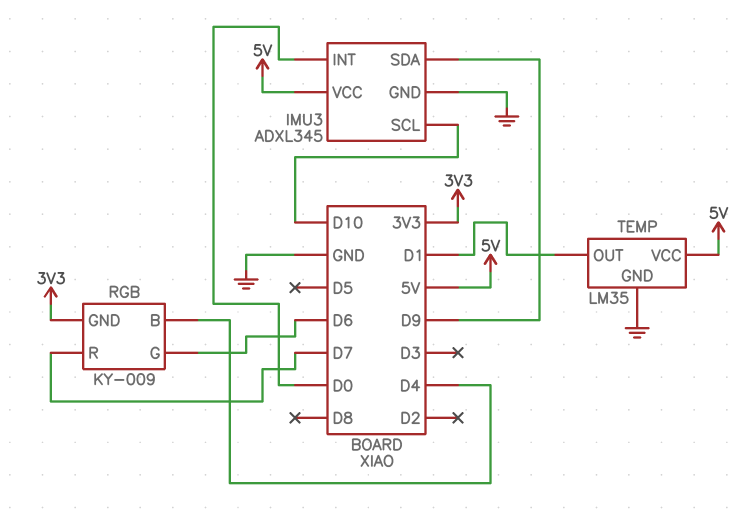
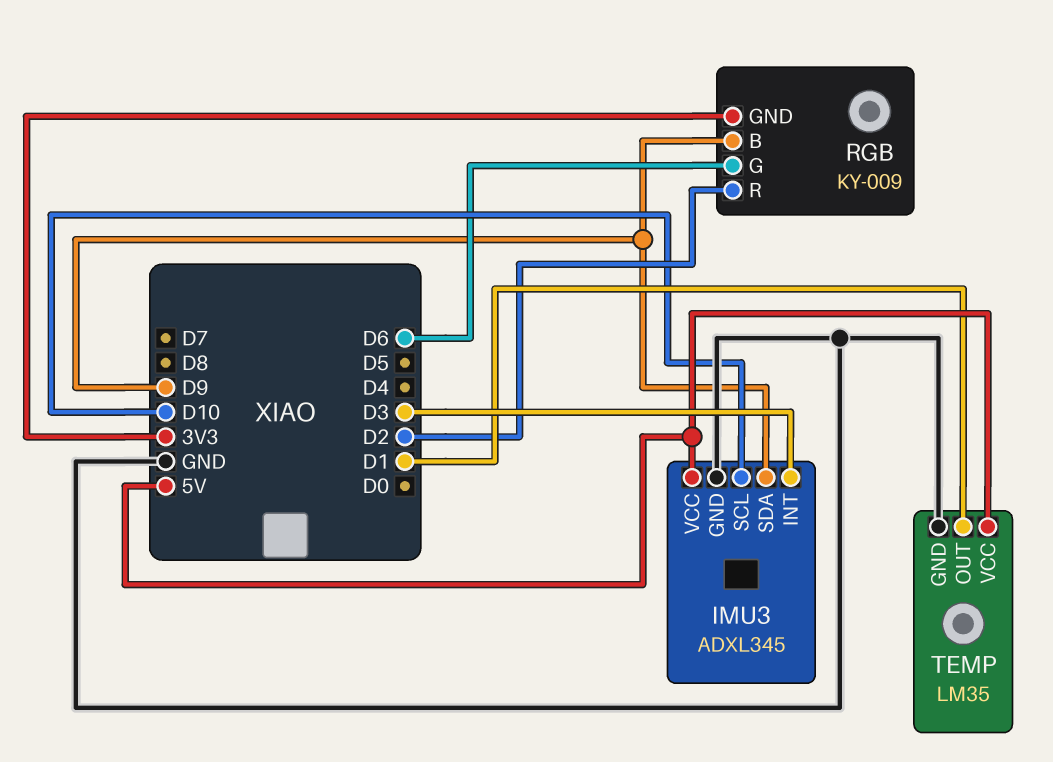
IMU3 pin INT: D0 -> D3
RGB pin B: D4 -> D9
RGB pin R: D7 -> D2

